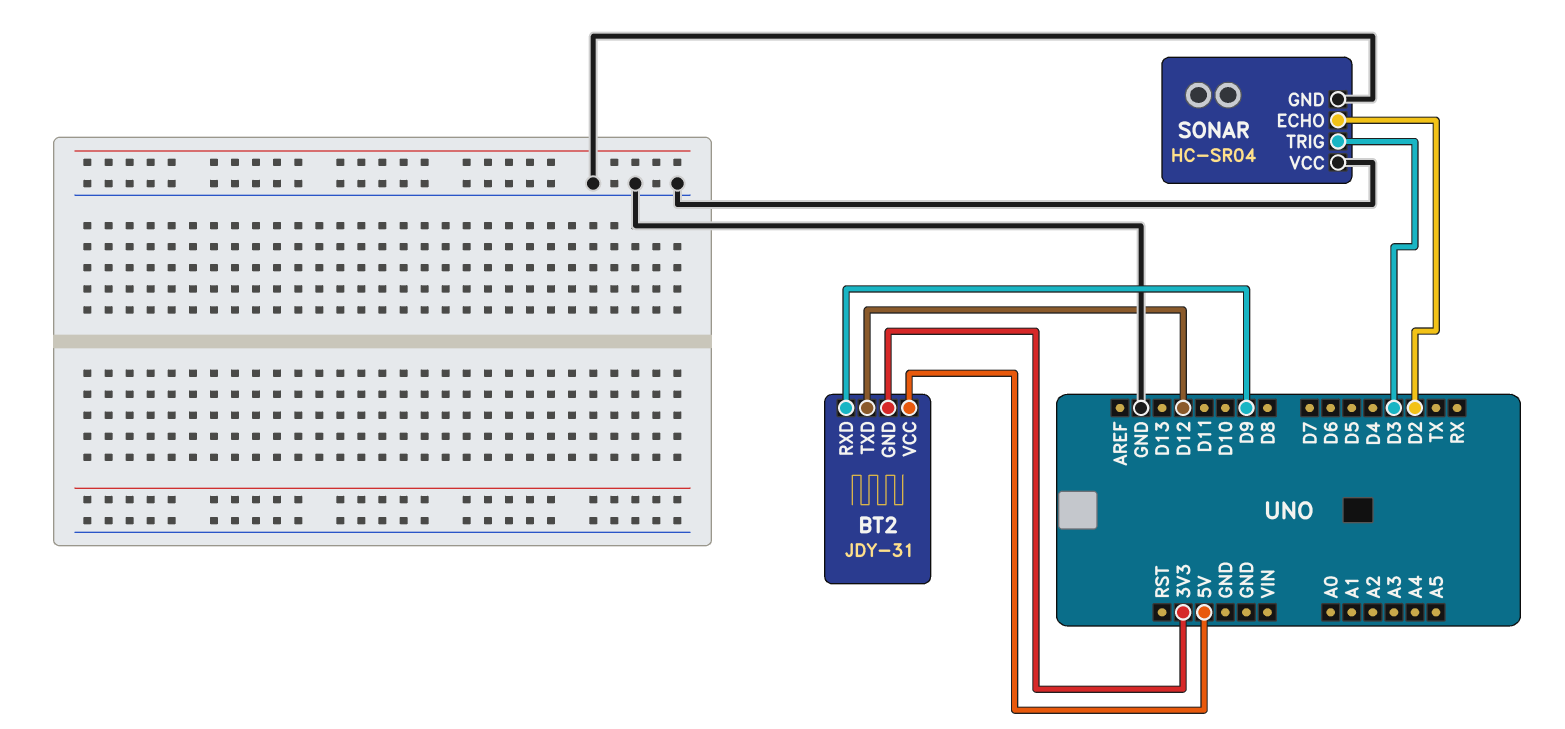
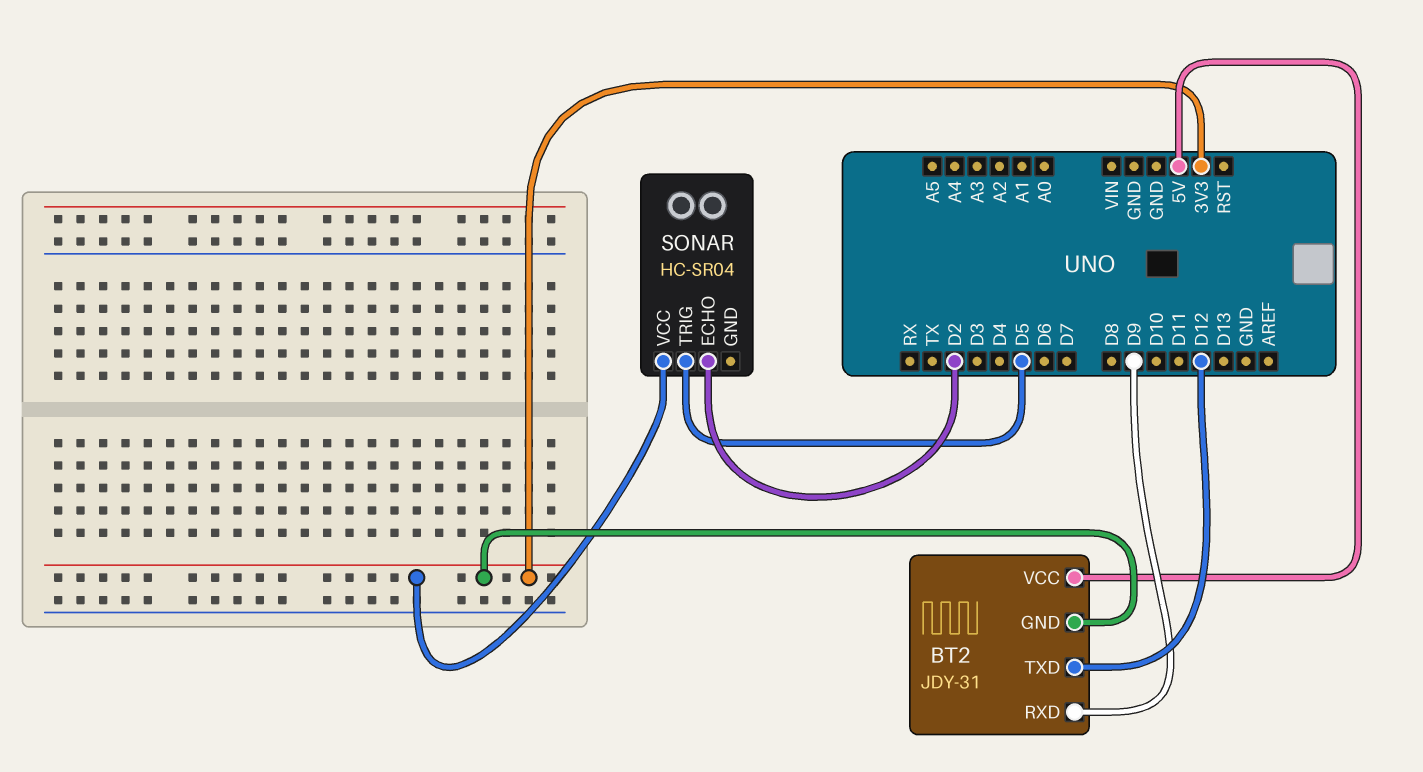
SONAR pin GND: GND -> none
SONAR pin TRIG: D3 -> D5
SONAR pin VCC: GND -> 3V3

